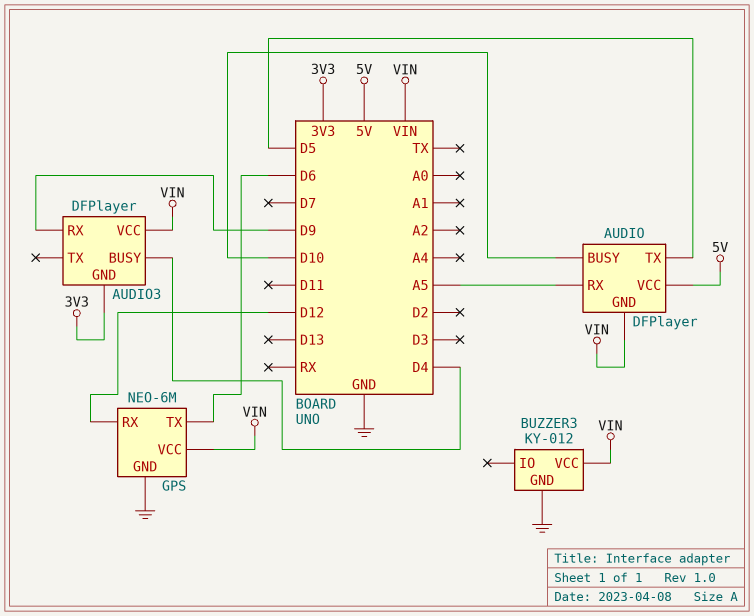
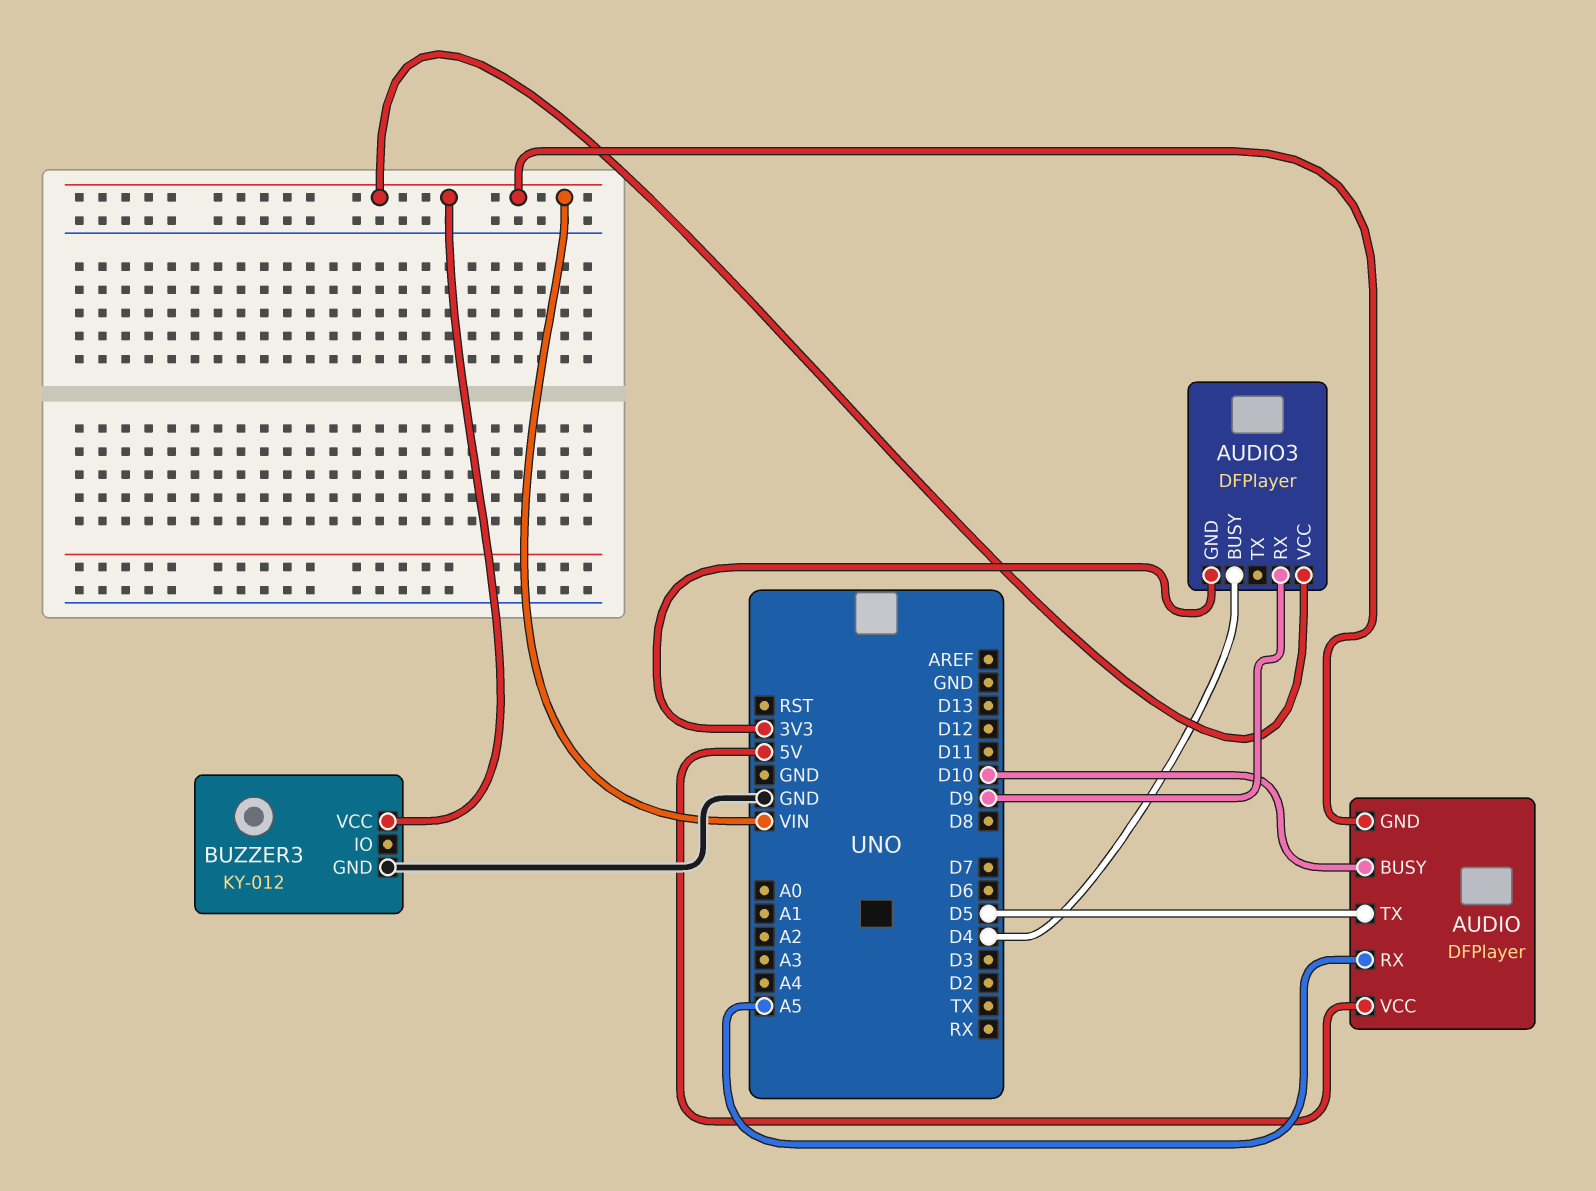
GPS: NEO-6M -> none
GPS pin GND: GND -> none
GPS pin RX: D12 -> none
GPS pin TX: D6 -> none
GPS pin VCC: VIN -> none

